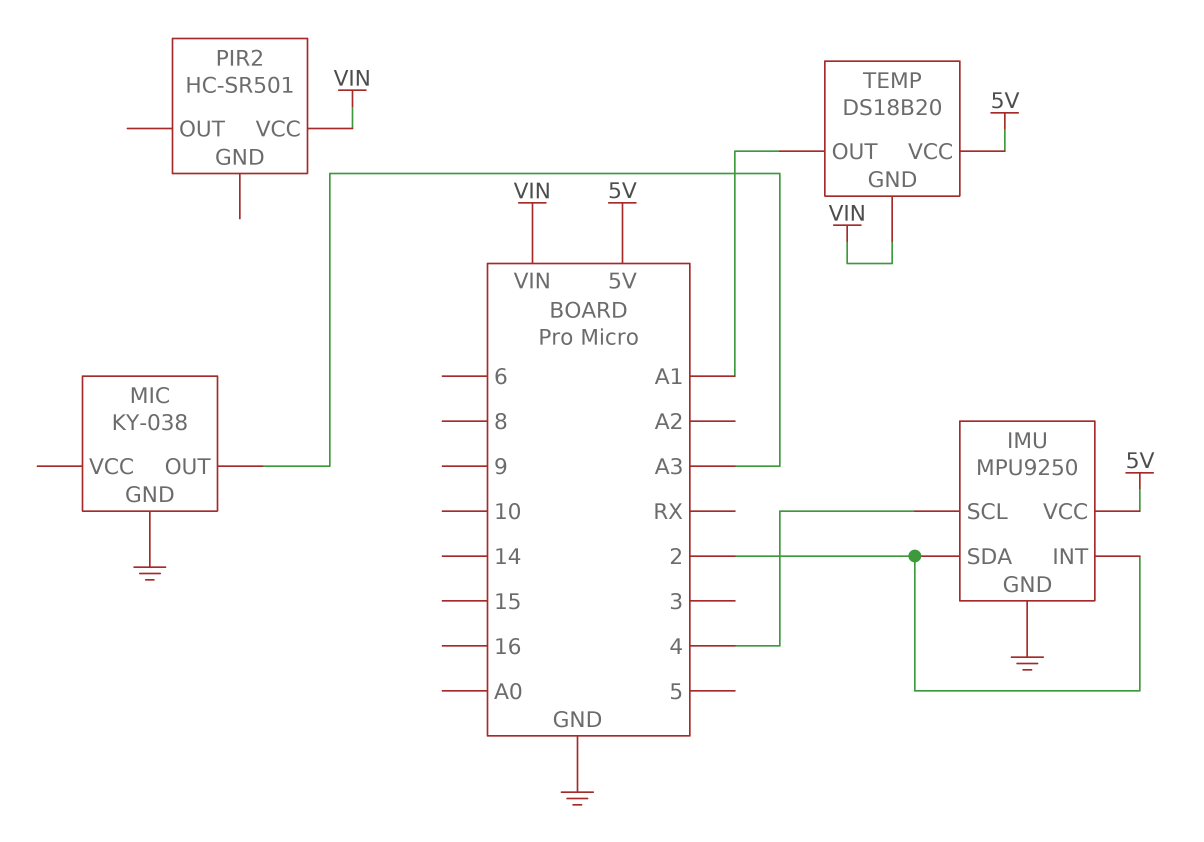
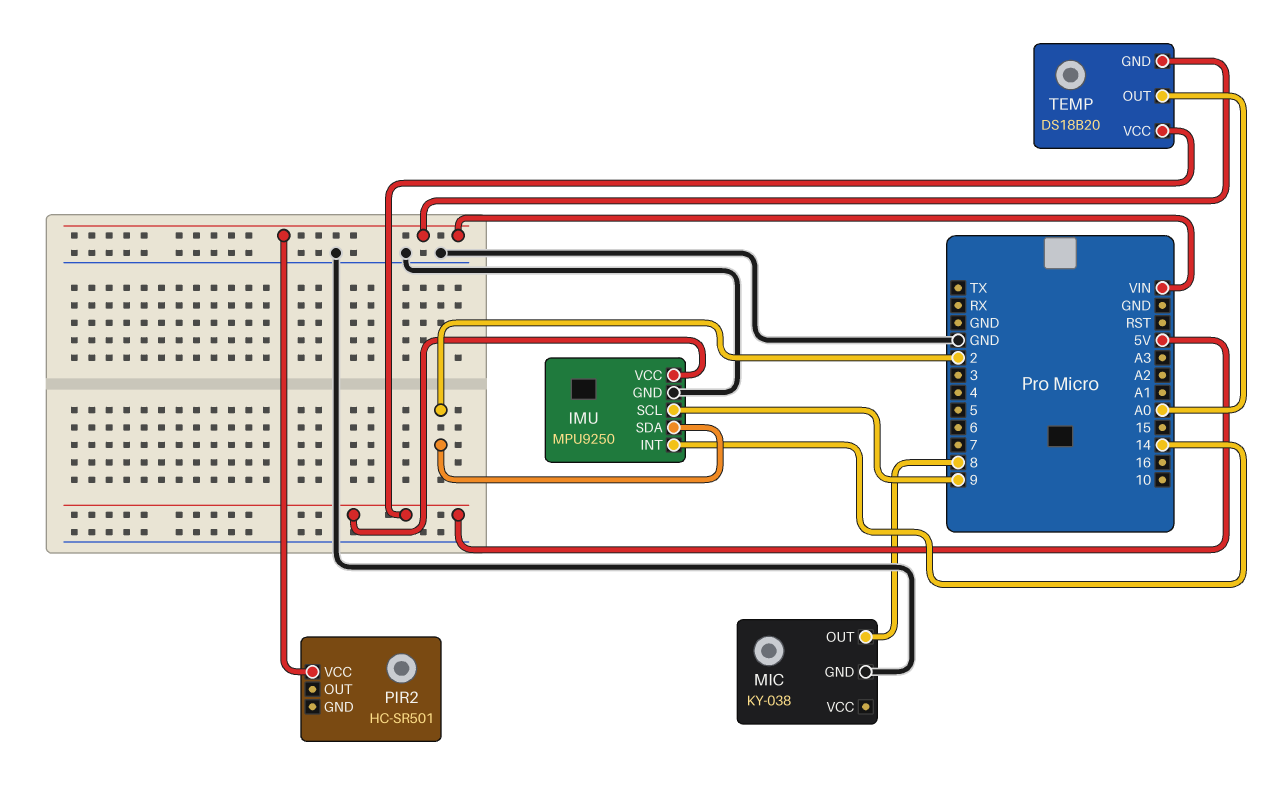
IMU pin INT: 2 -> 14
IMU pin SCL: 4 -> 9
MIC pin OUT: A3 -> 8
TEMP pin OUT: A1 -> A0

